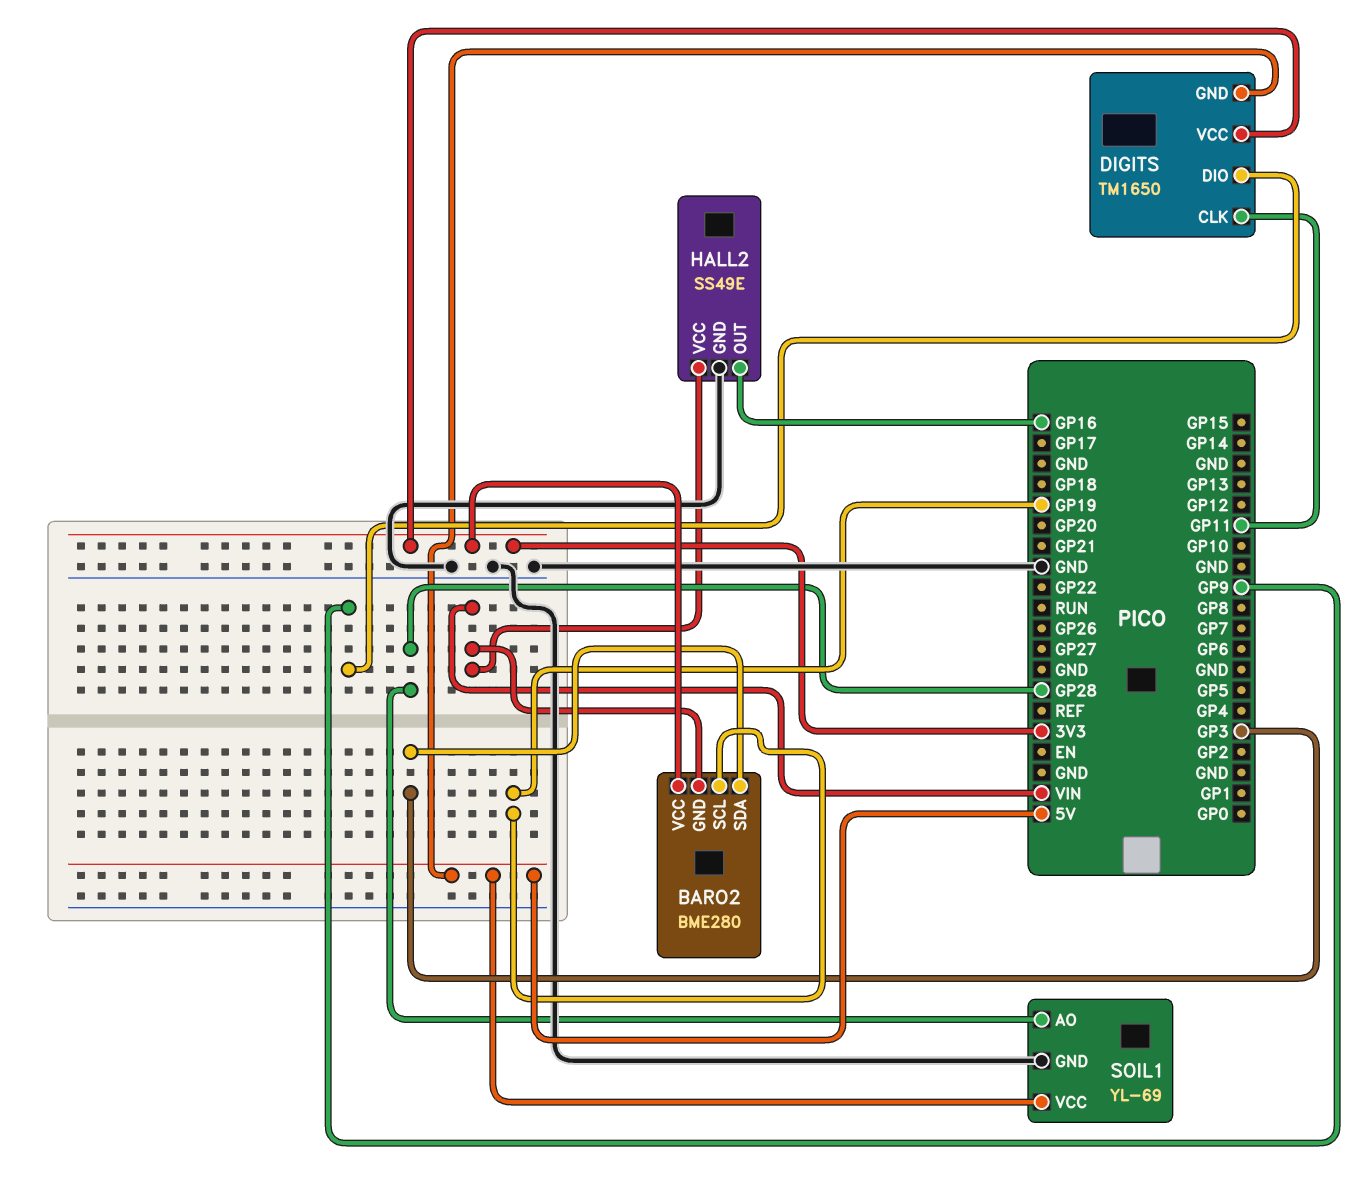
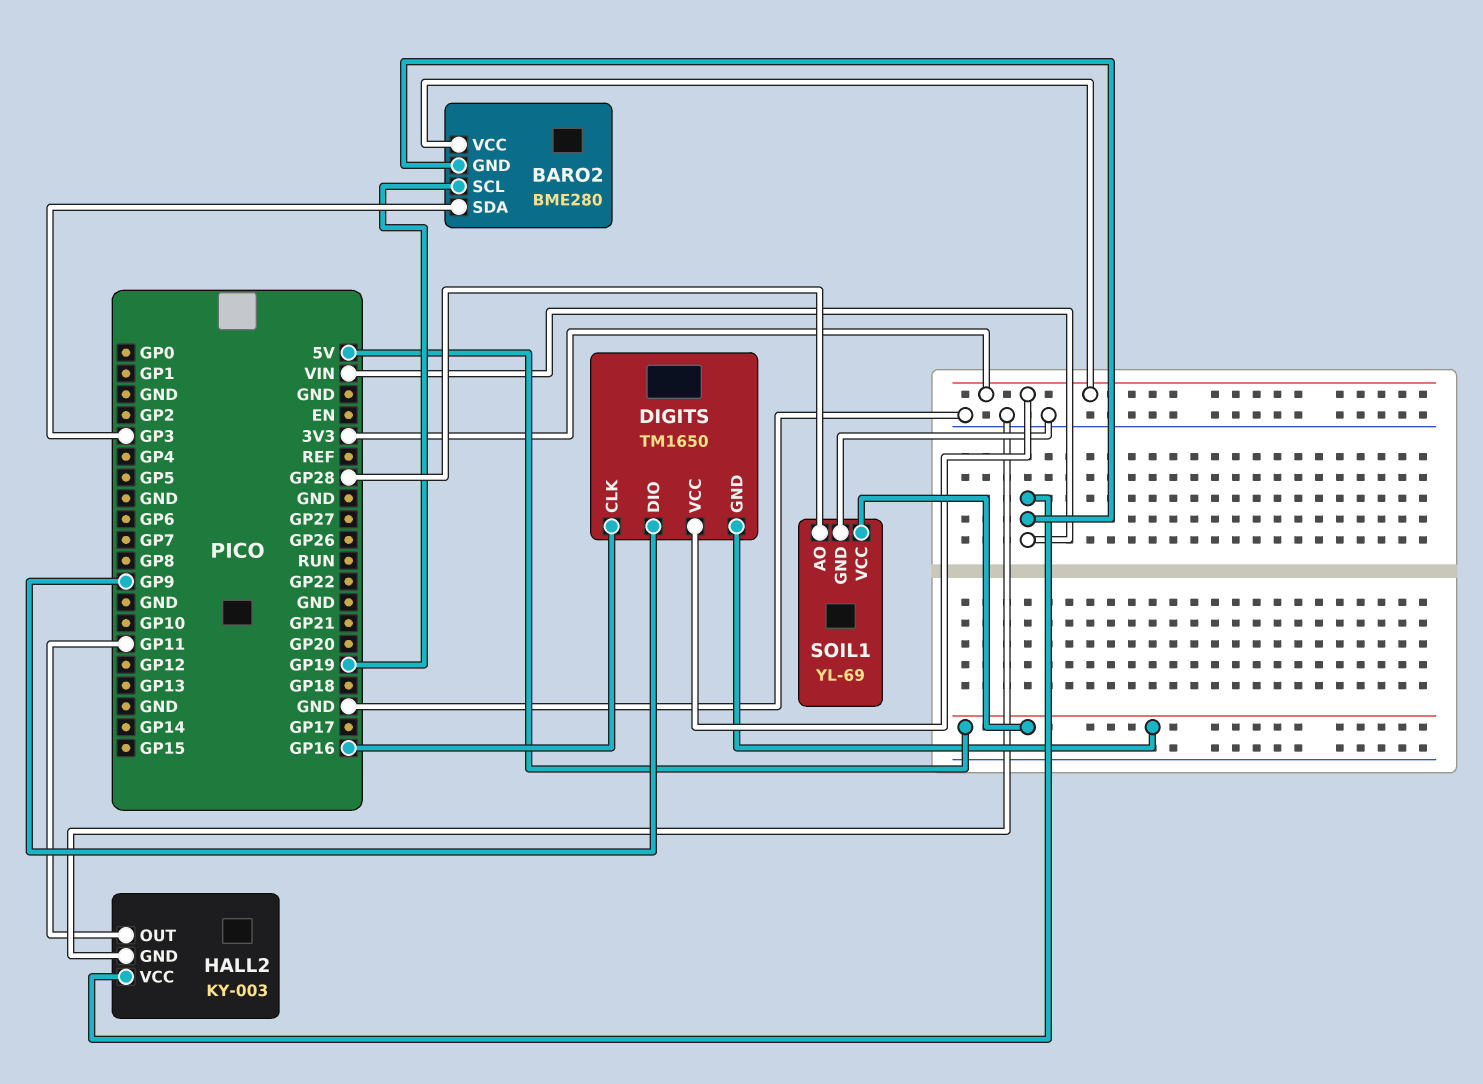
DIGITS pin CLK: GP11 -> GP16
HALL2: SS49E -> KY-003
HALL2 pin OUT: GP16 -> GP11

